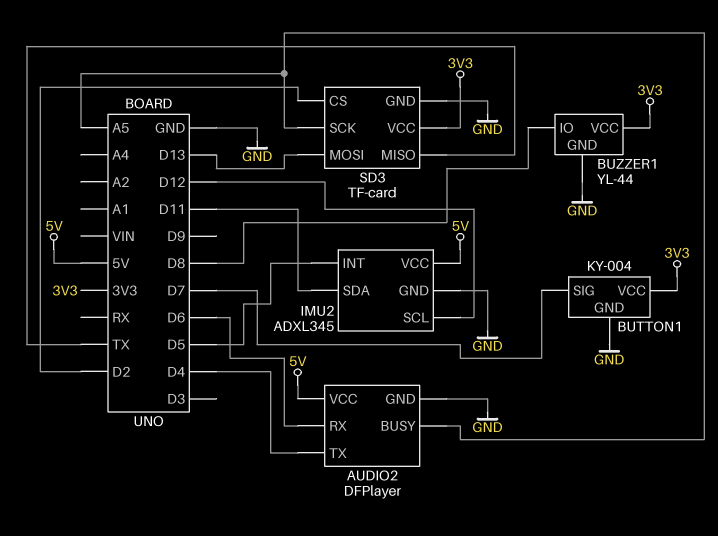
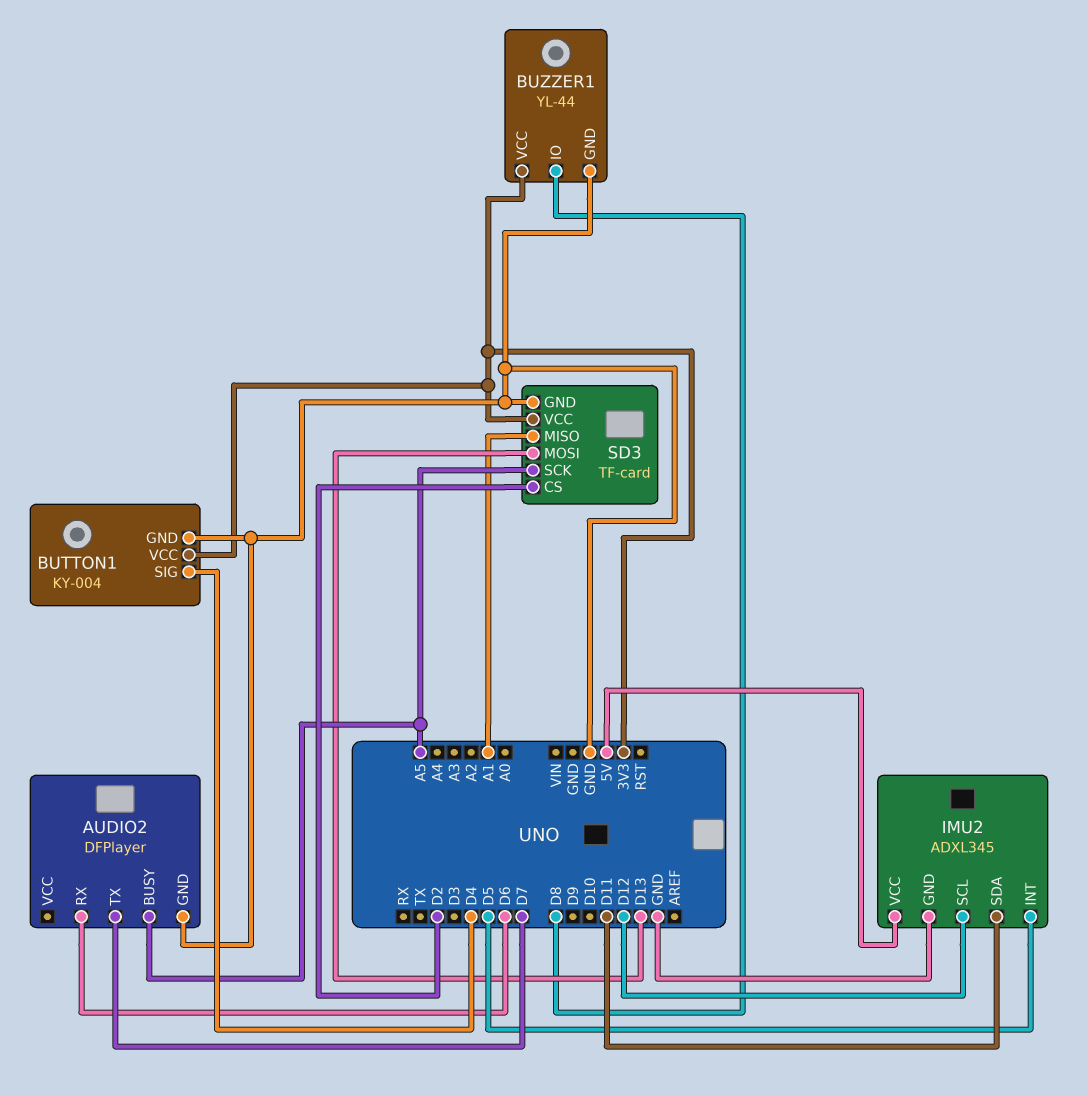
AUDIO2 pin TX: D4 -> D7
AUDIO2 pin VCC: 5V -> none
BUTTON1 pin SIG: D7 -> D4
SD3 pin MISO: TX -> A1

